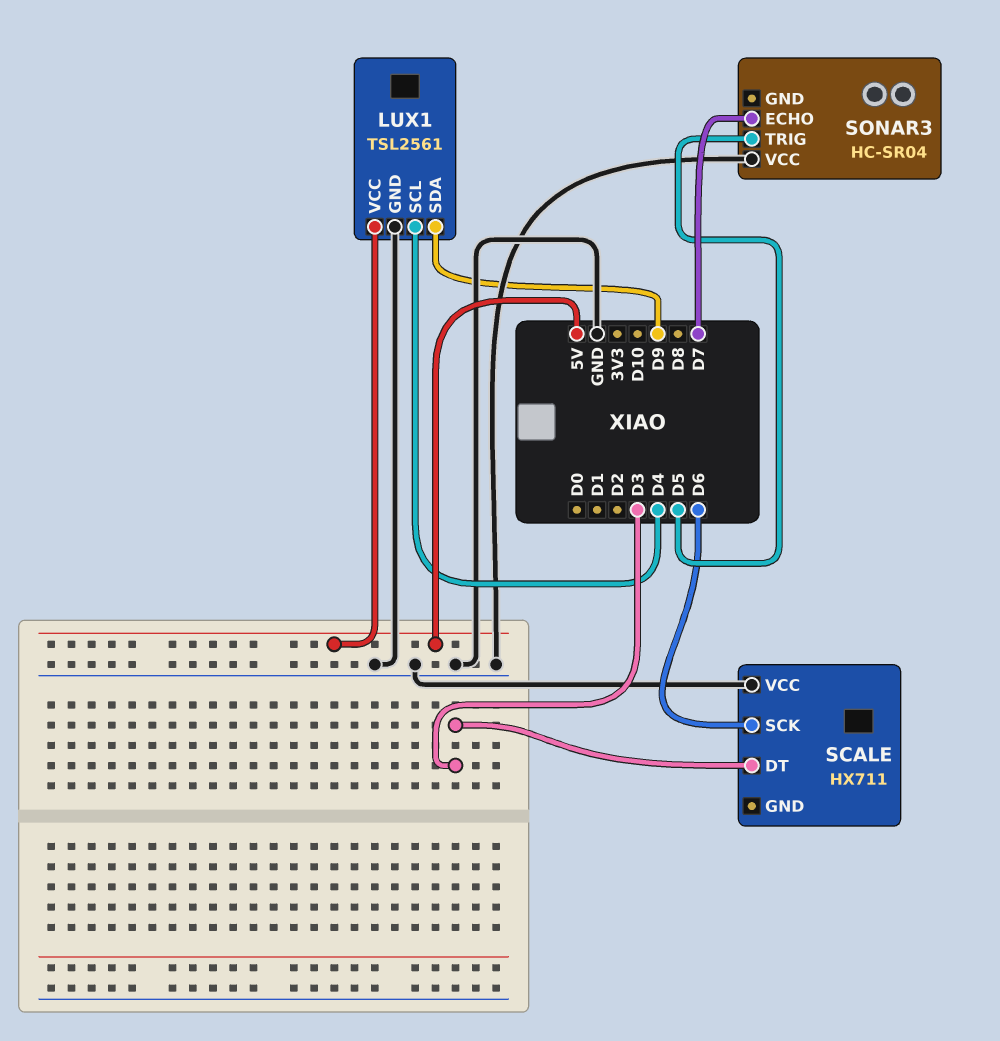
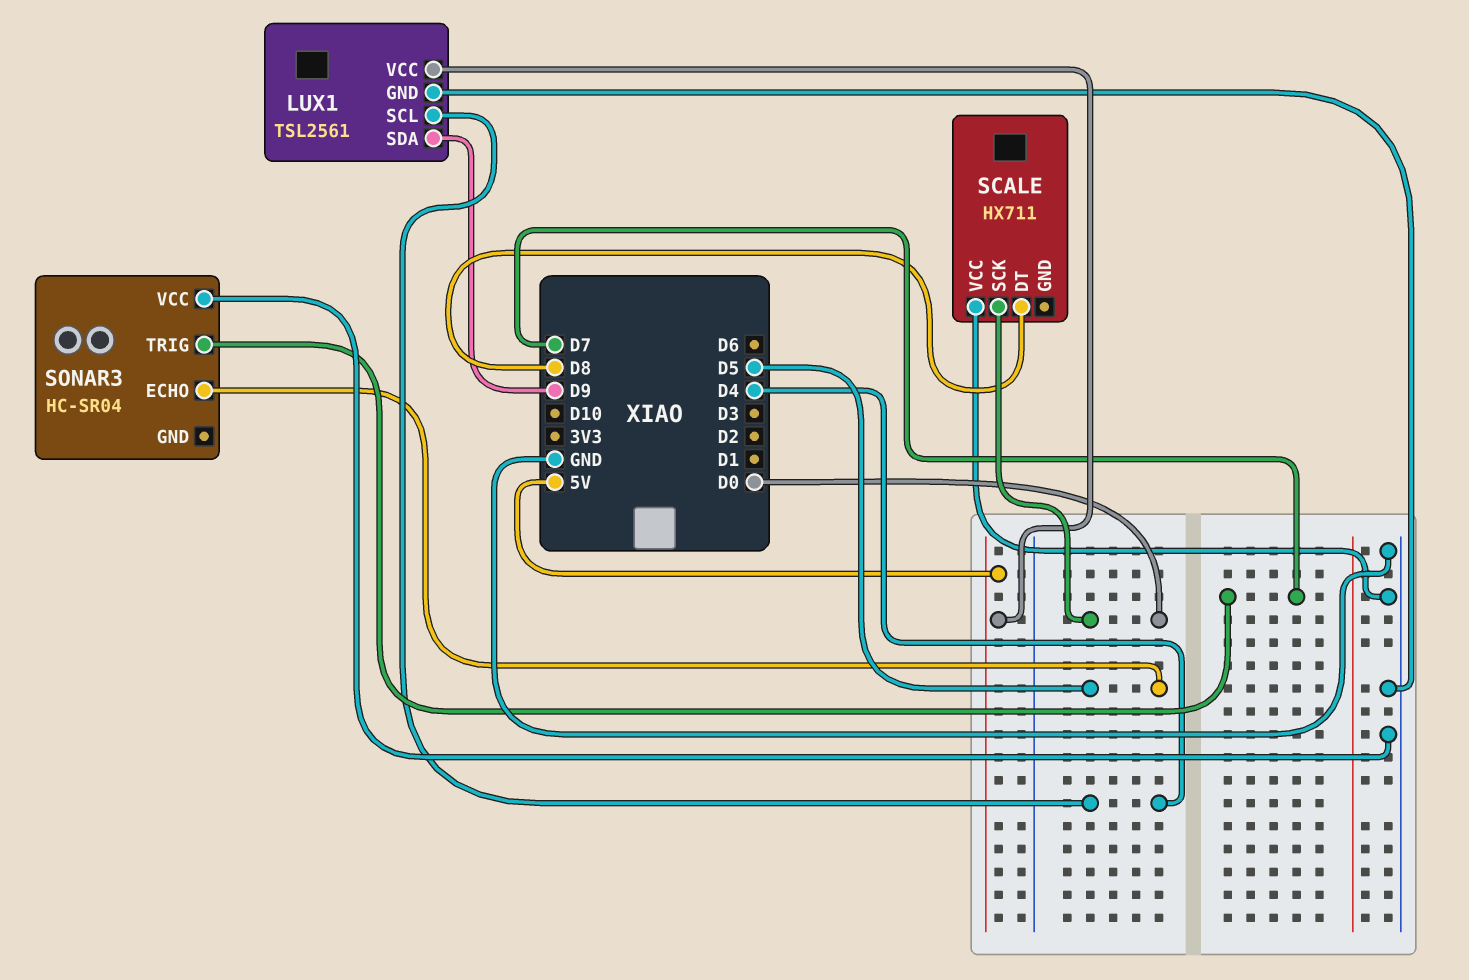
SCALE pin DT: D3 -> D8
SCALE pin SCK: D6 -> D0
SONAR3 pin ECHO: D7 -> D5
SONAR3 pin TRIG: D5 -> D7

